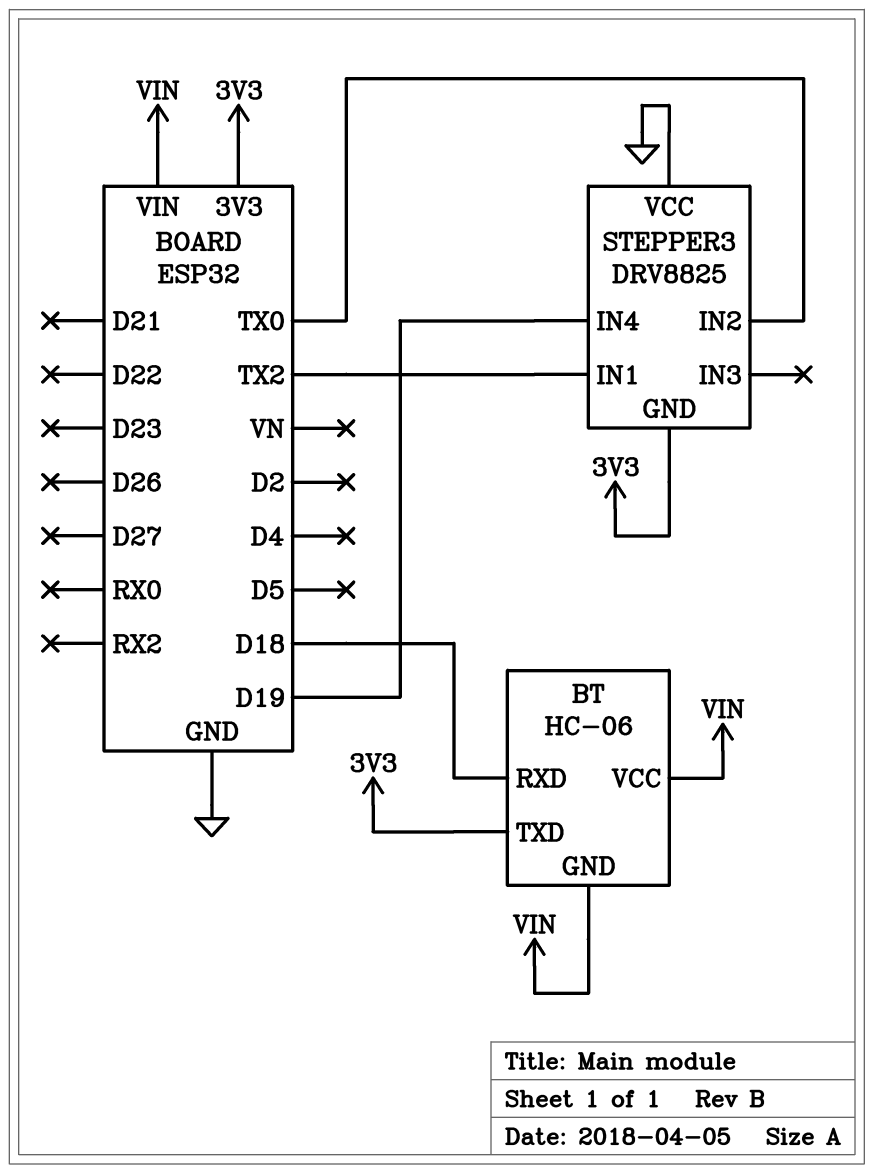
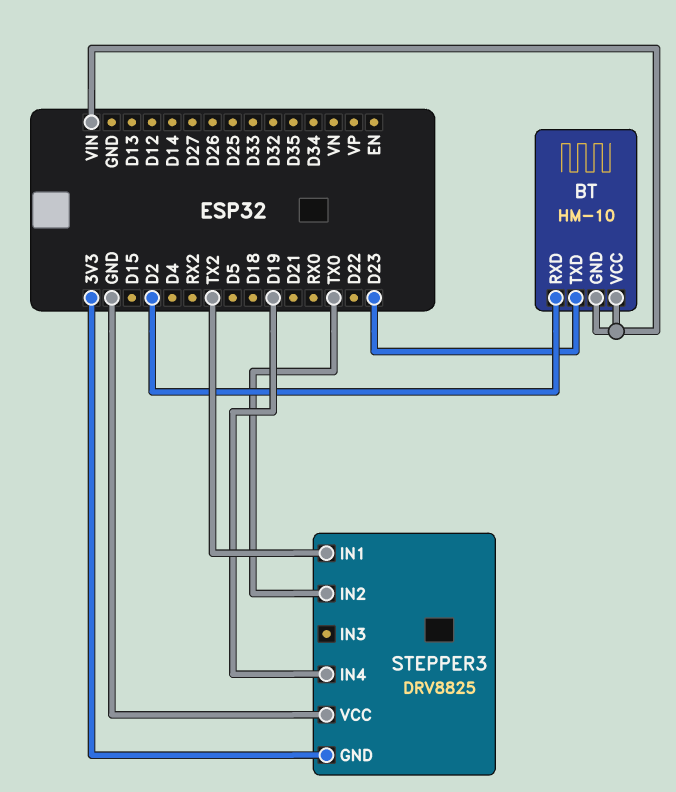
BT: HC-06 -> HM-10
BT pin RXD: D18 -> D2
BT pin TXD: 3V3 -> D23

